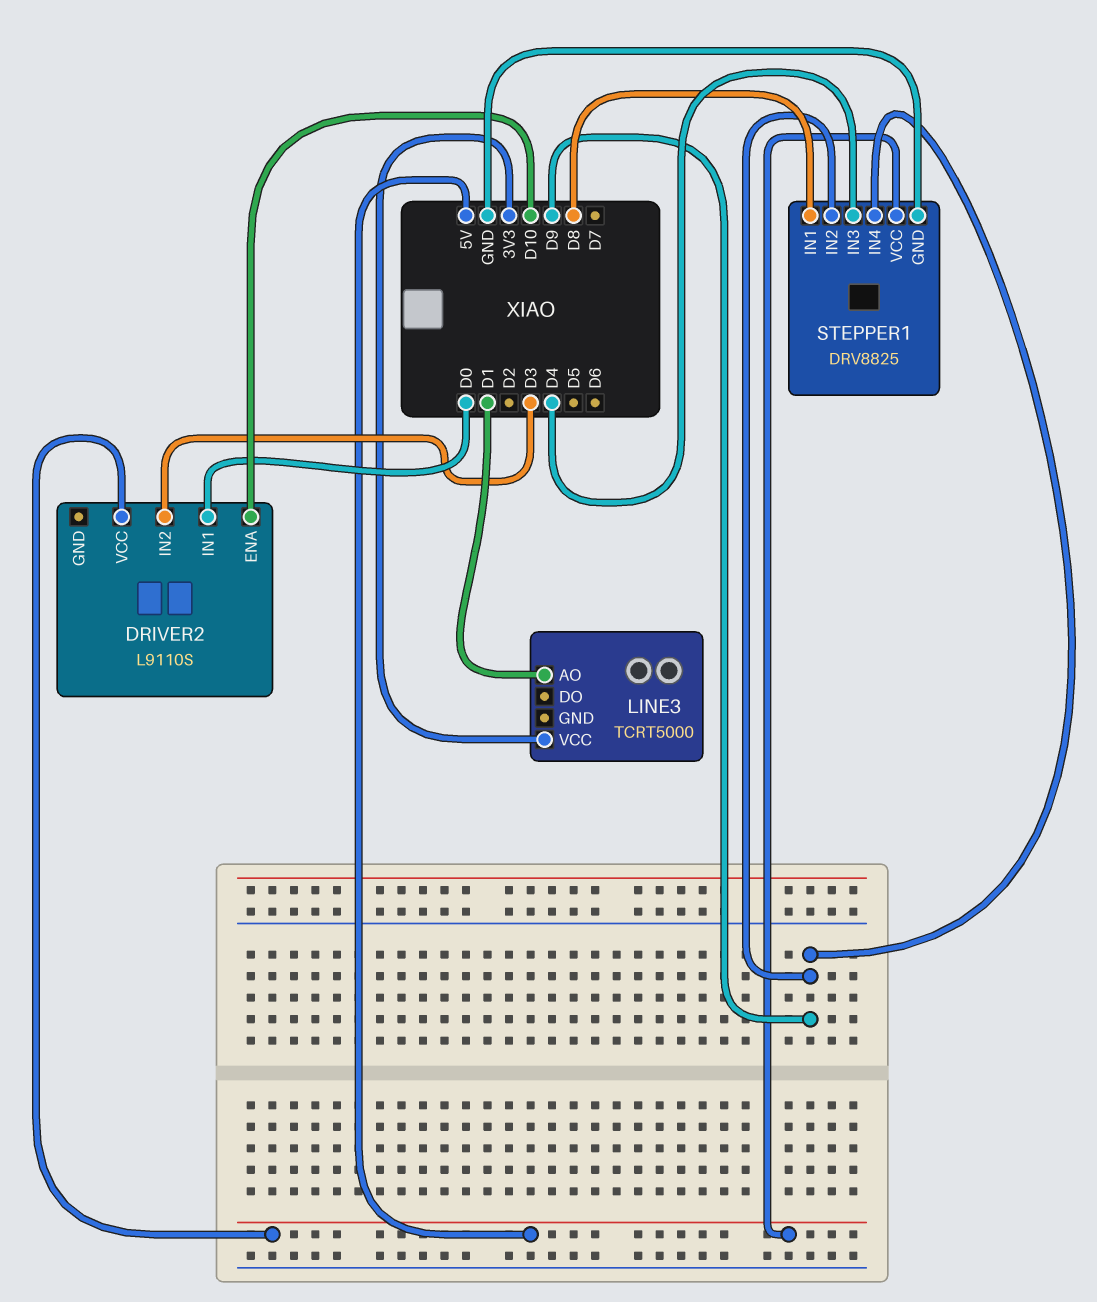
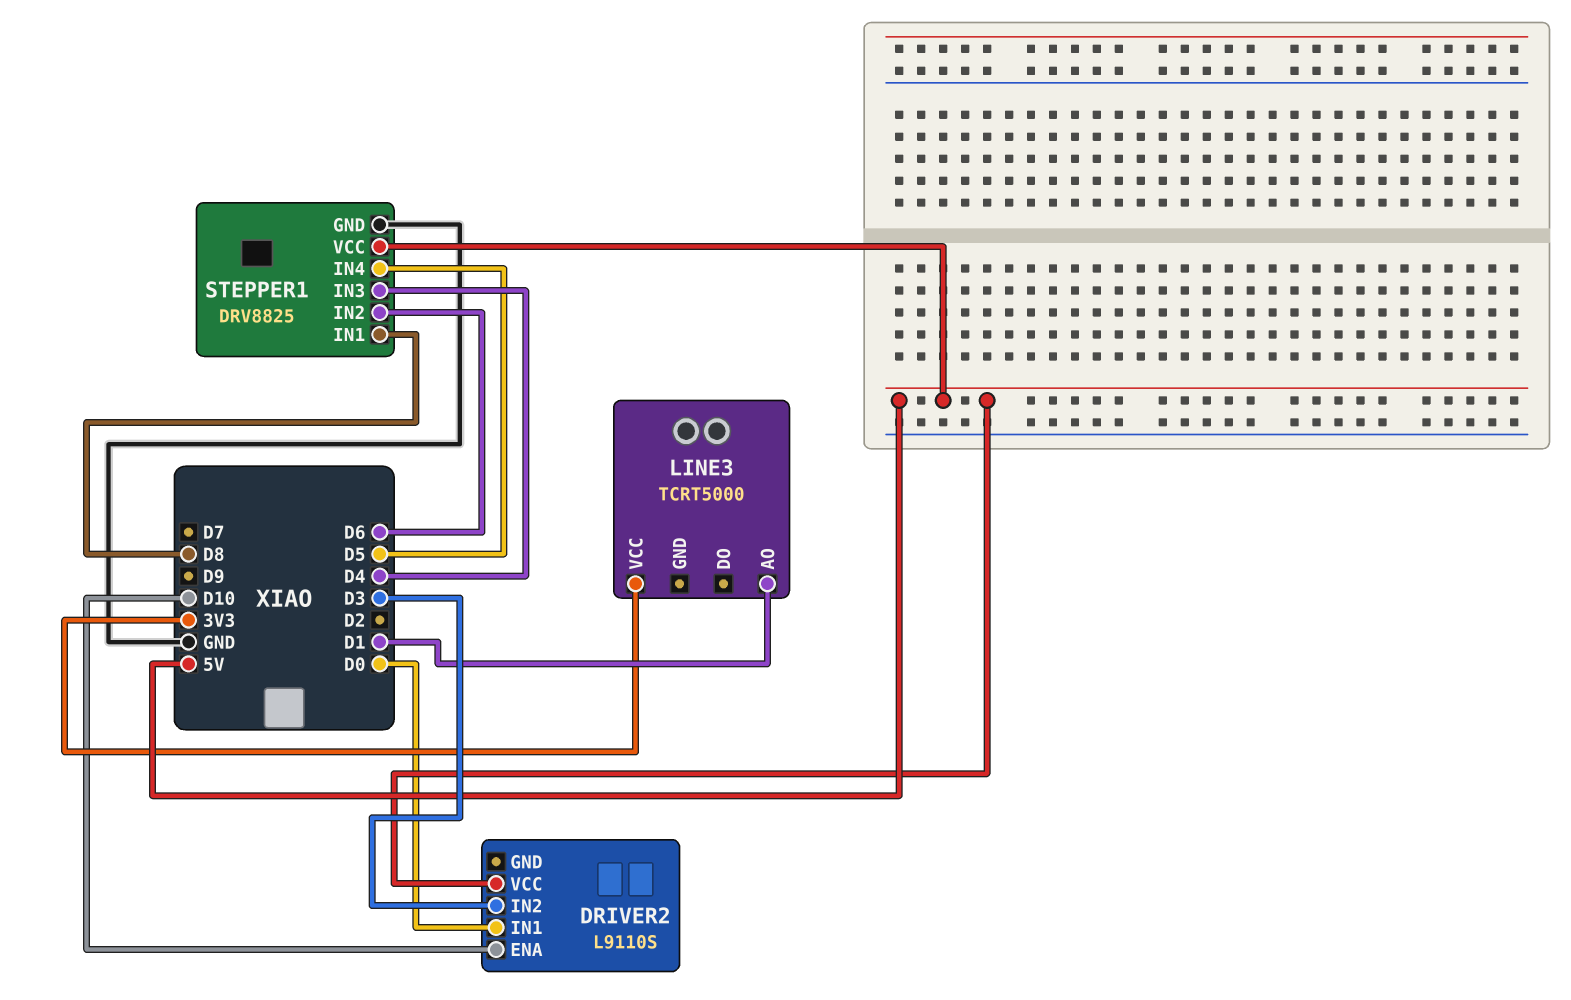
STEPPER1 pin IN2: D9 -> D6
STEPPER1 pin IN4: D9 -> D5

